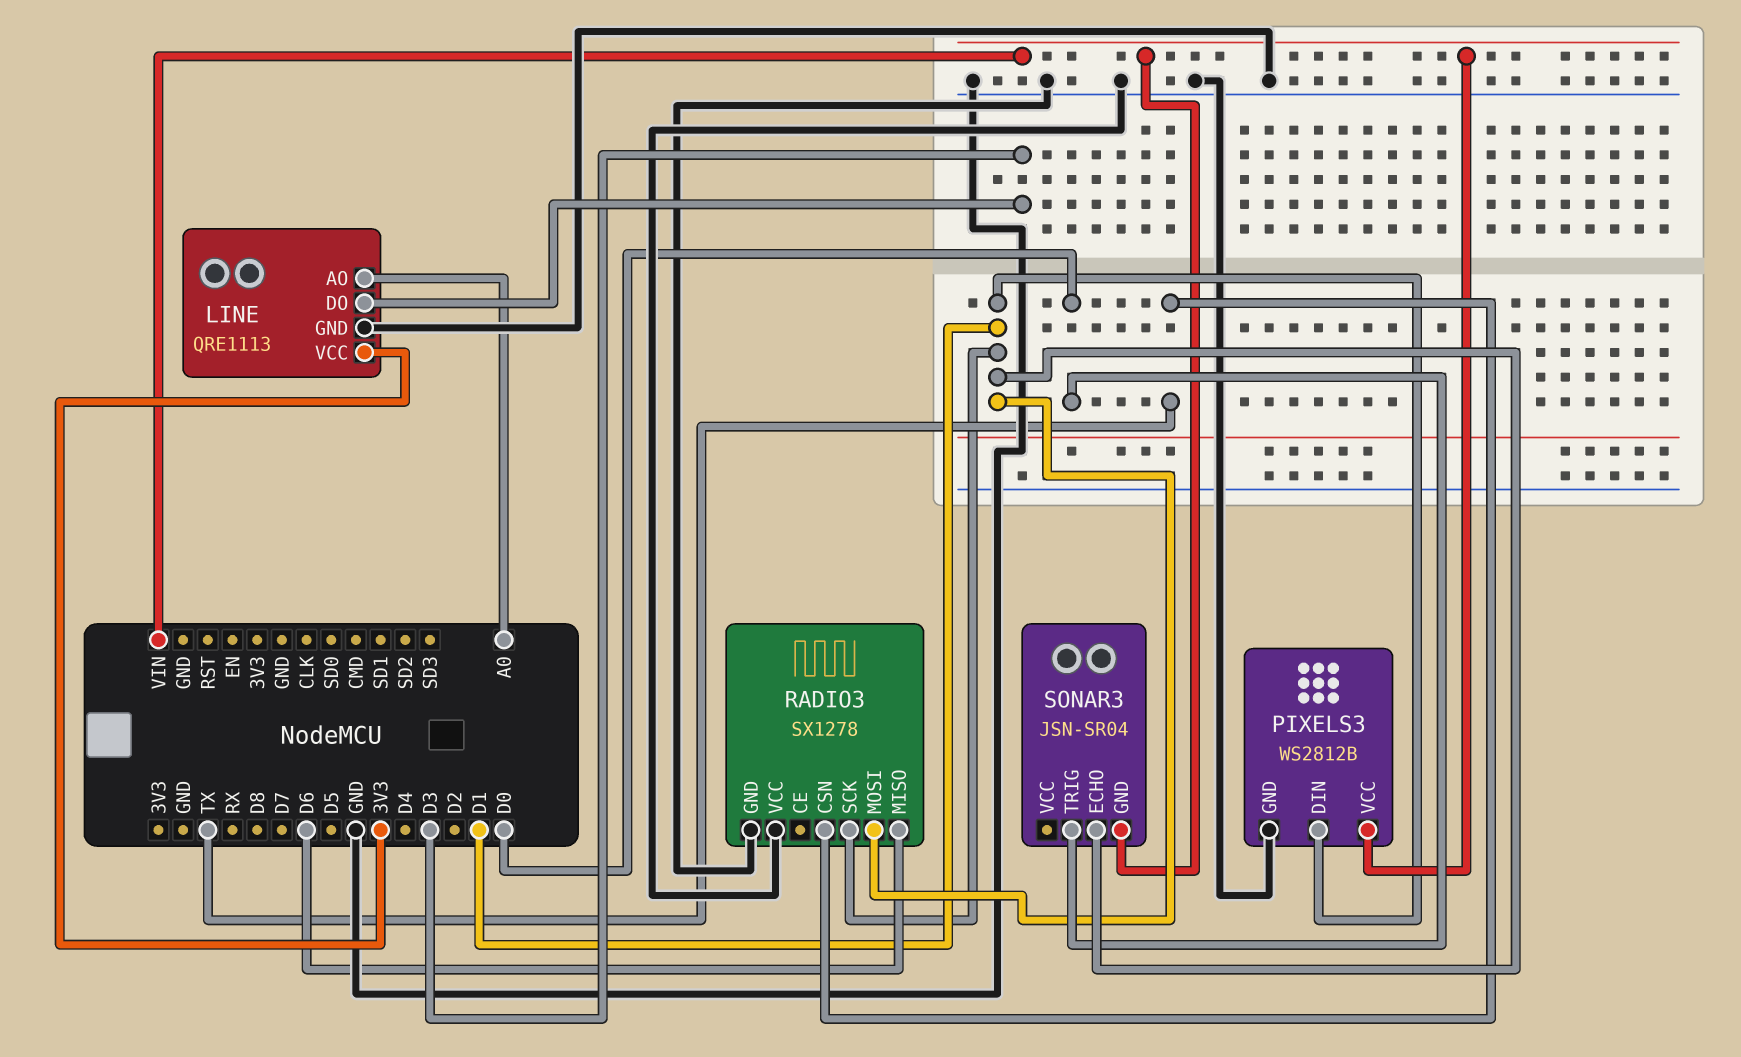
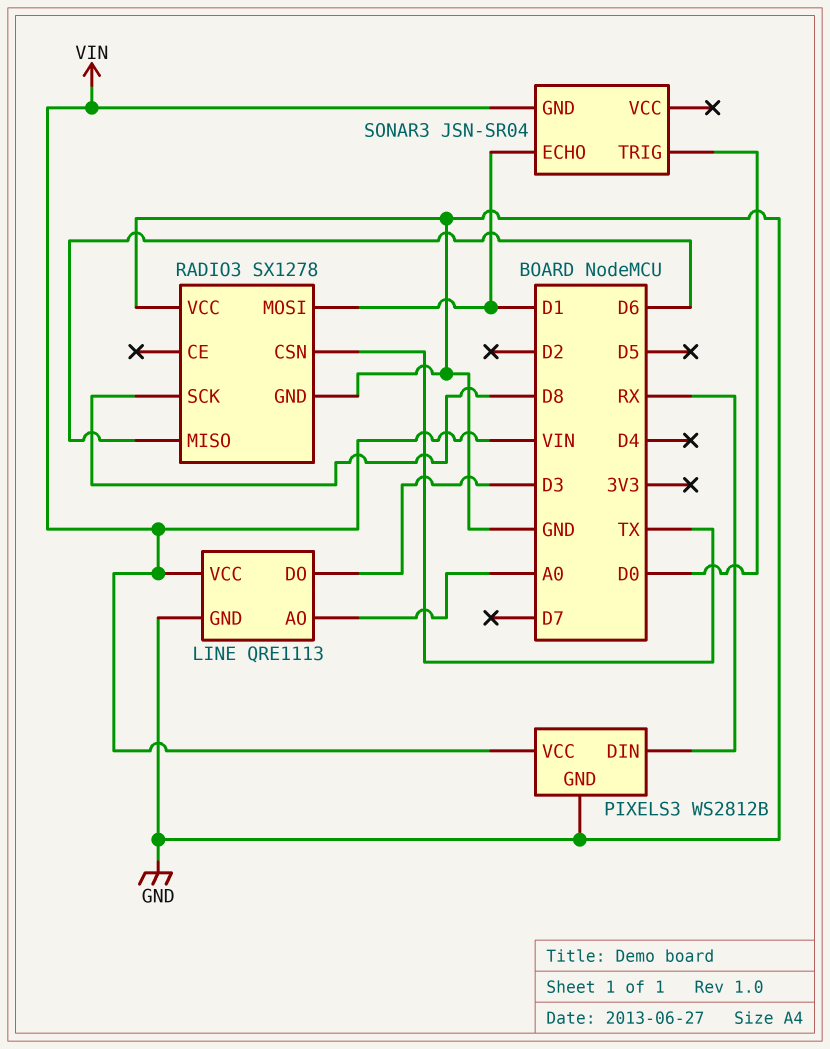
LINE pin VCC: 3V3 -> VIN
PIXELS3 pin DIN: D1 -> RX
RADIO3 pin SCK: D1 -> D8

